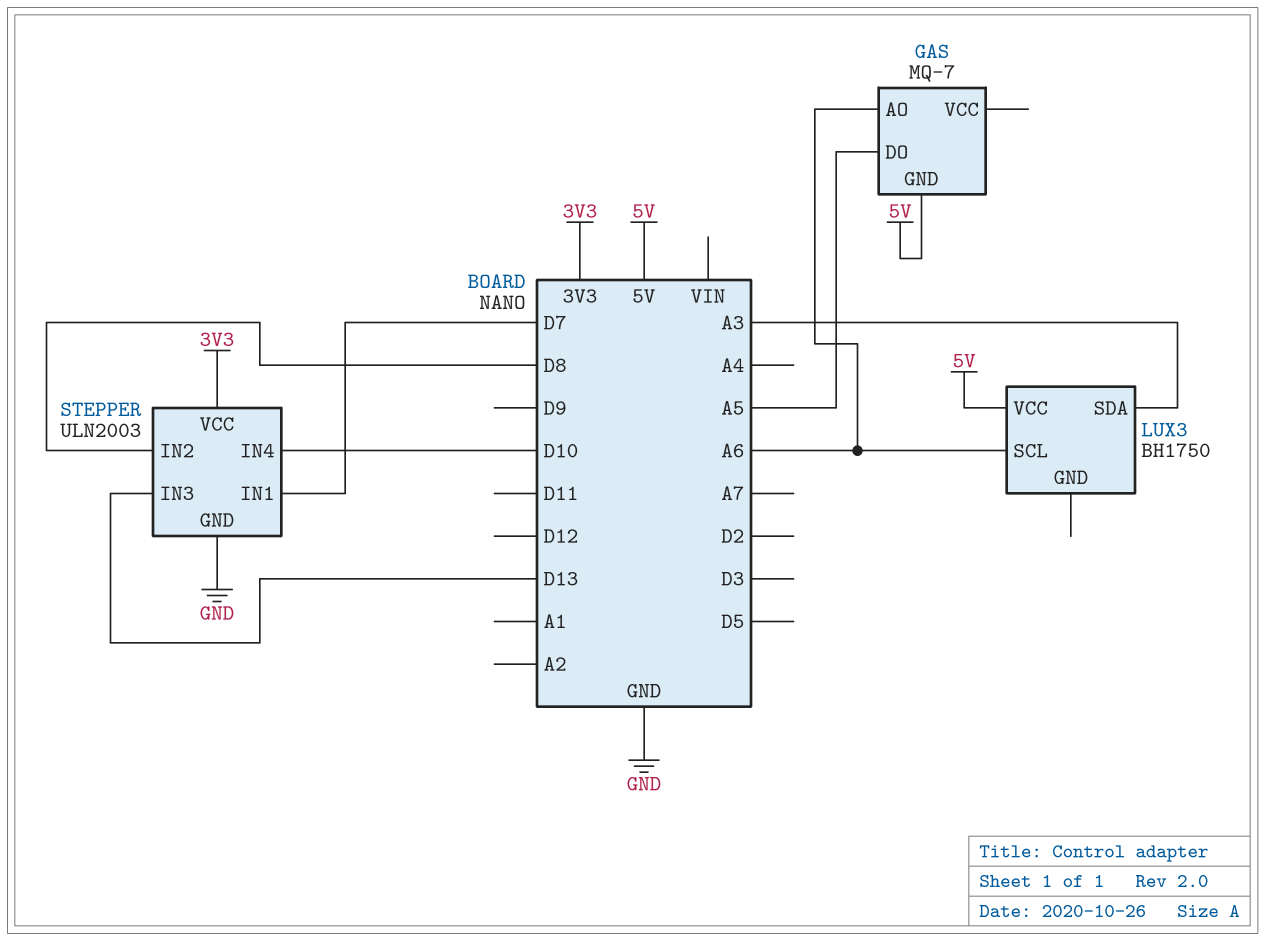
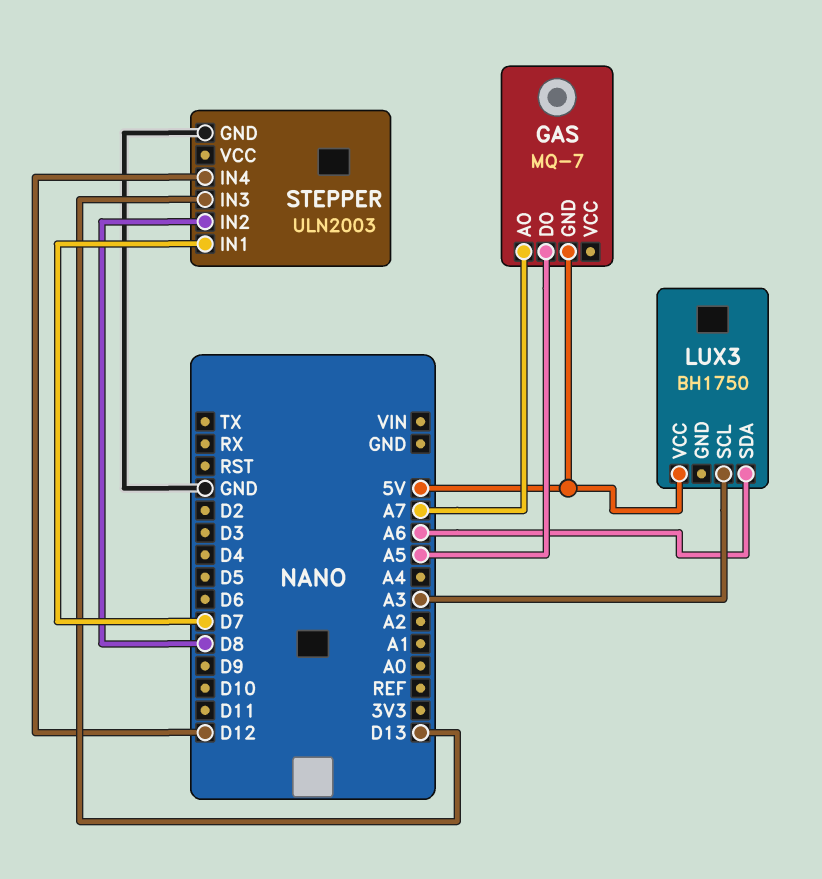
GAS pin AO: A6 -> A7
LUX3 pin SCL: A6 -> A3
LUX3 pin SDA: A3 -> A6
STEPPER pin IN4: D10 -> D12
STEPPER pin VCC: 3V3 -> none

